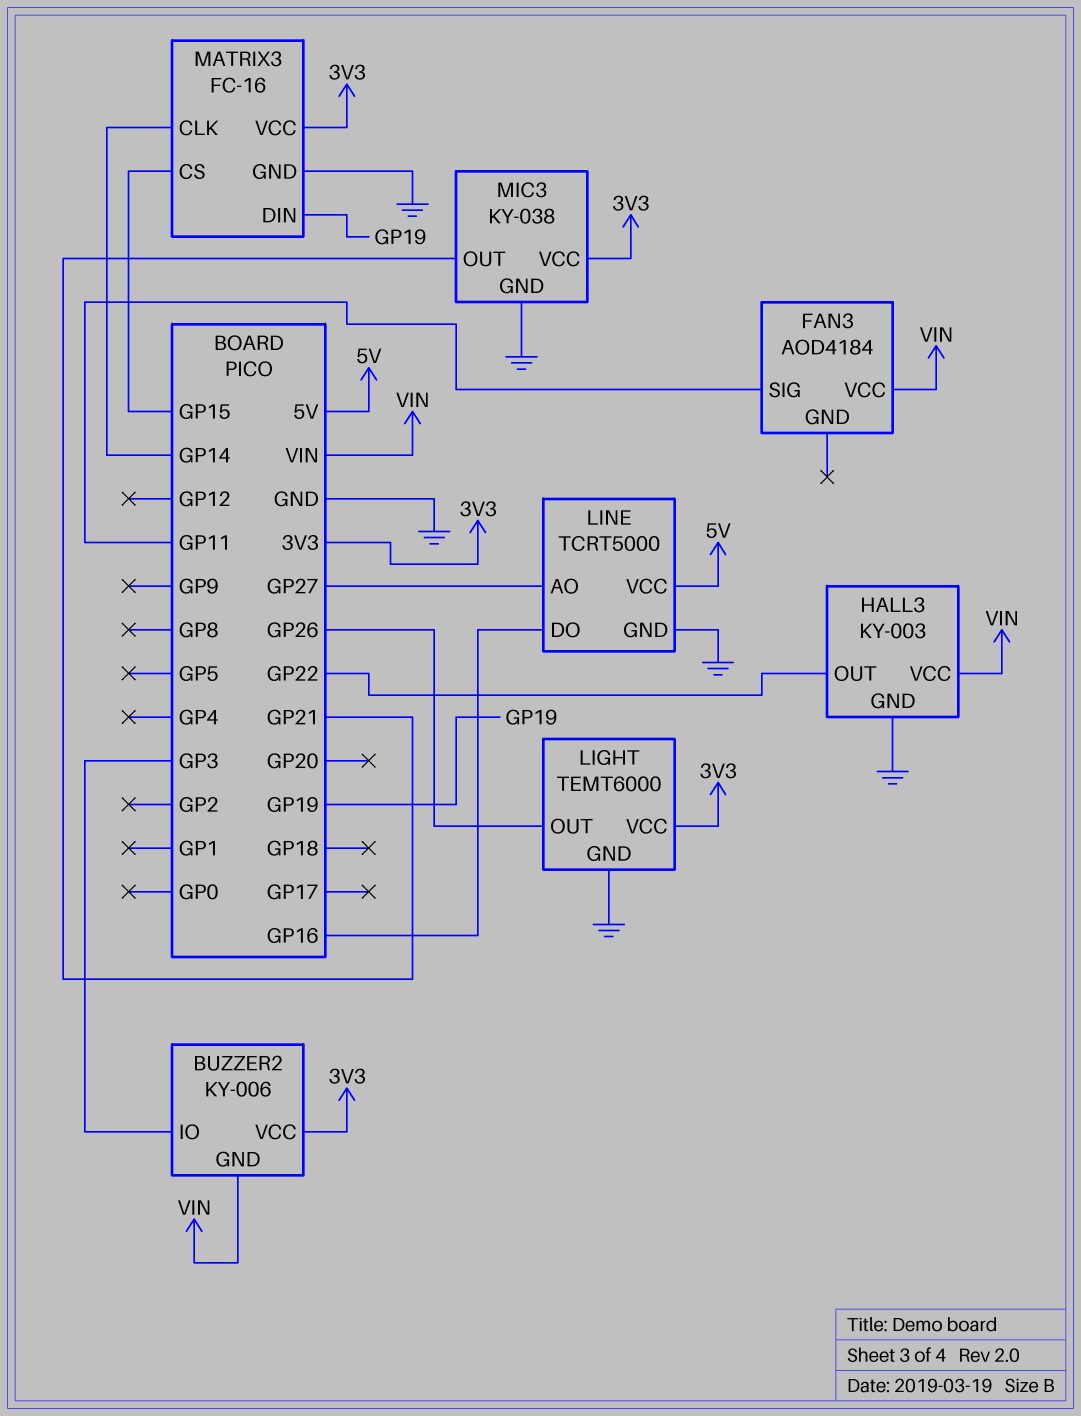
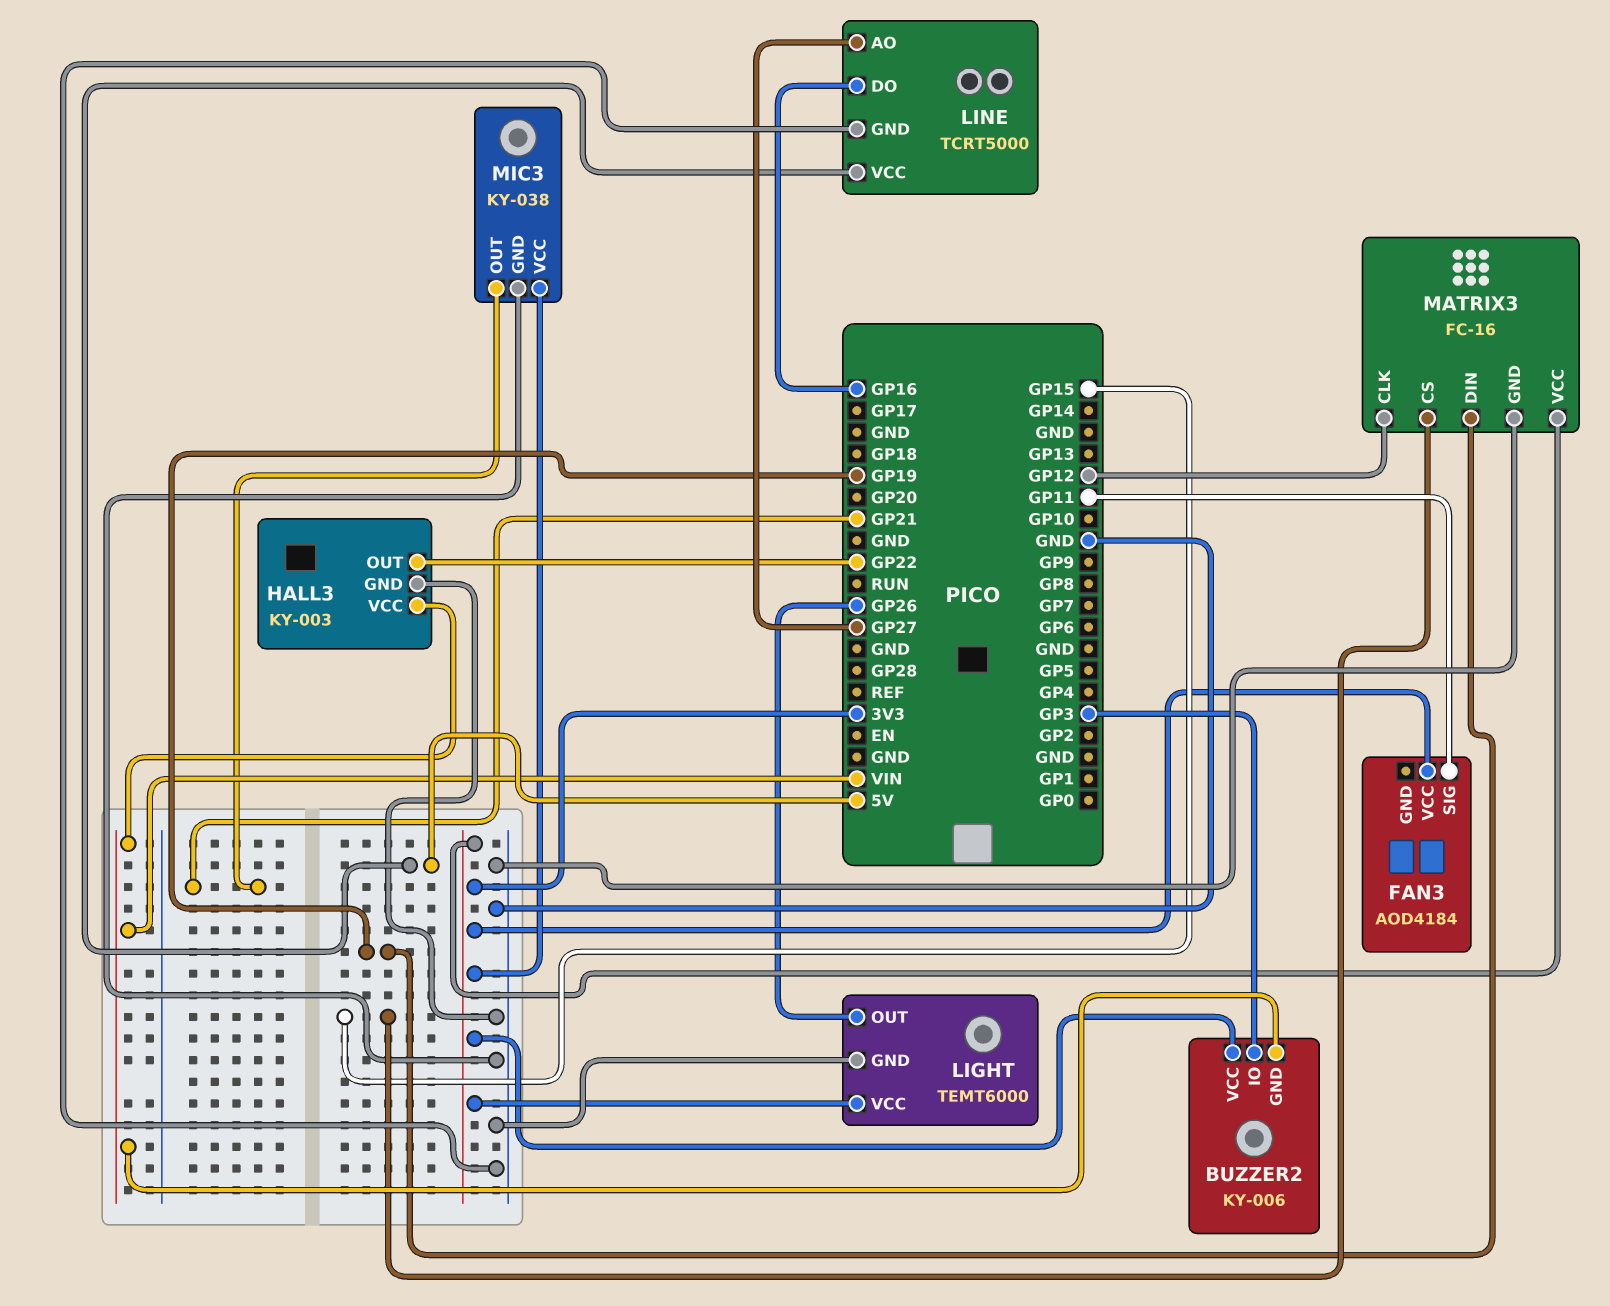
FAN3 pin VCC: VIN -> 3V3
MATRIX3 pin CLK: GP14 -> GP12

